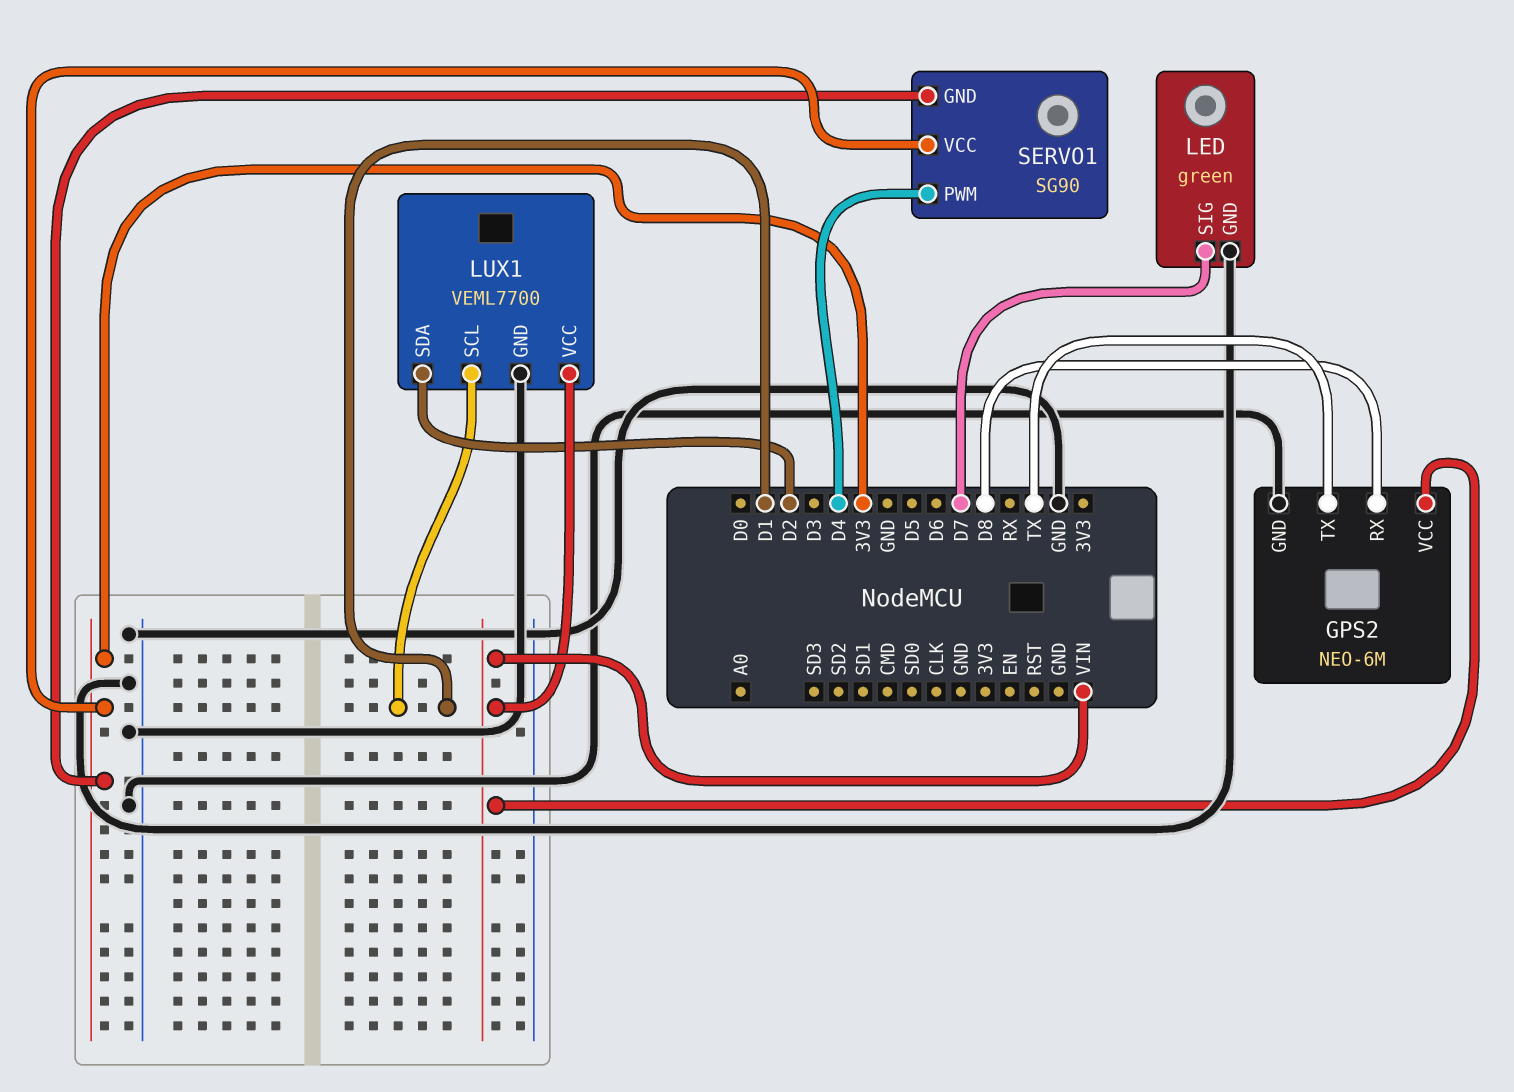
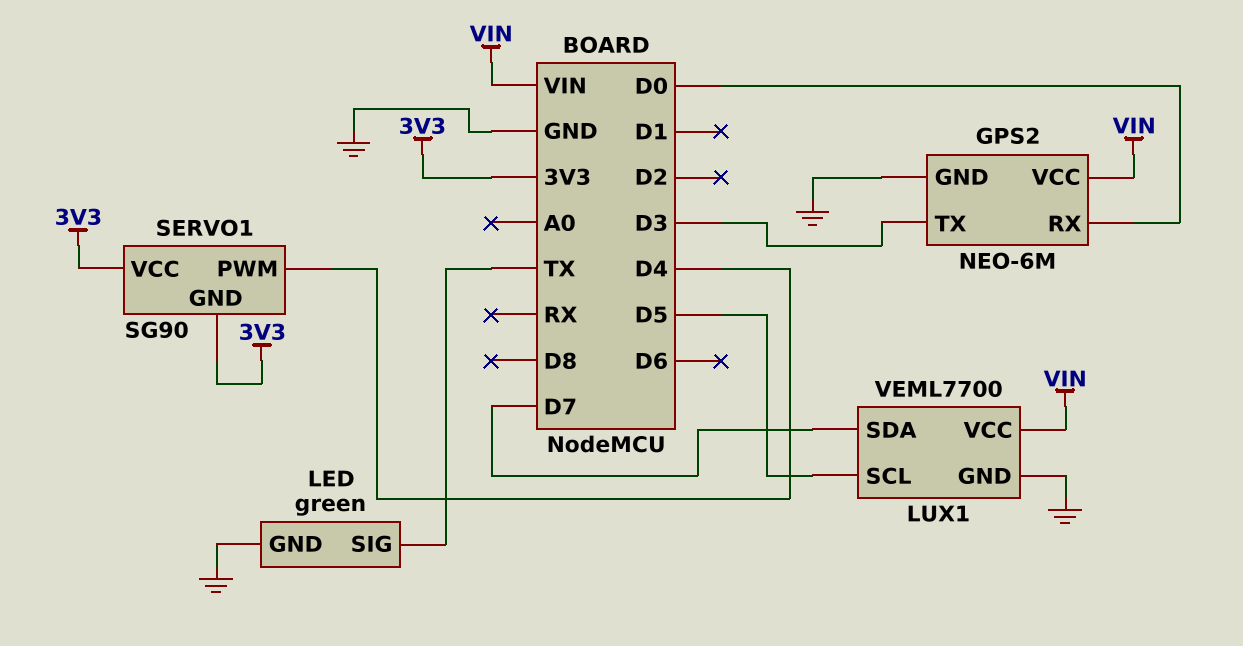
GPS2 pin RX: D8 -> D0
GPS2 pin TX: TX -> D3
LED pin SIG: D7 -> TX
LUX1 pin SCL: D1 -> D5
LUX1 pin SDA: D2 -> D7

